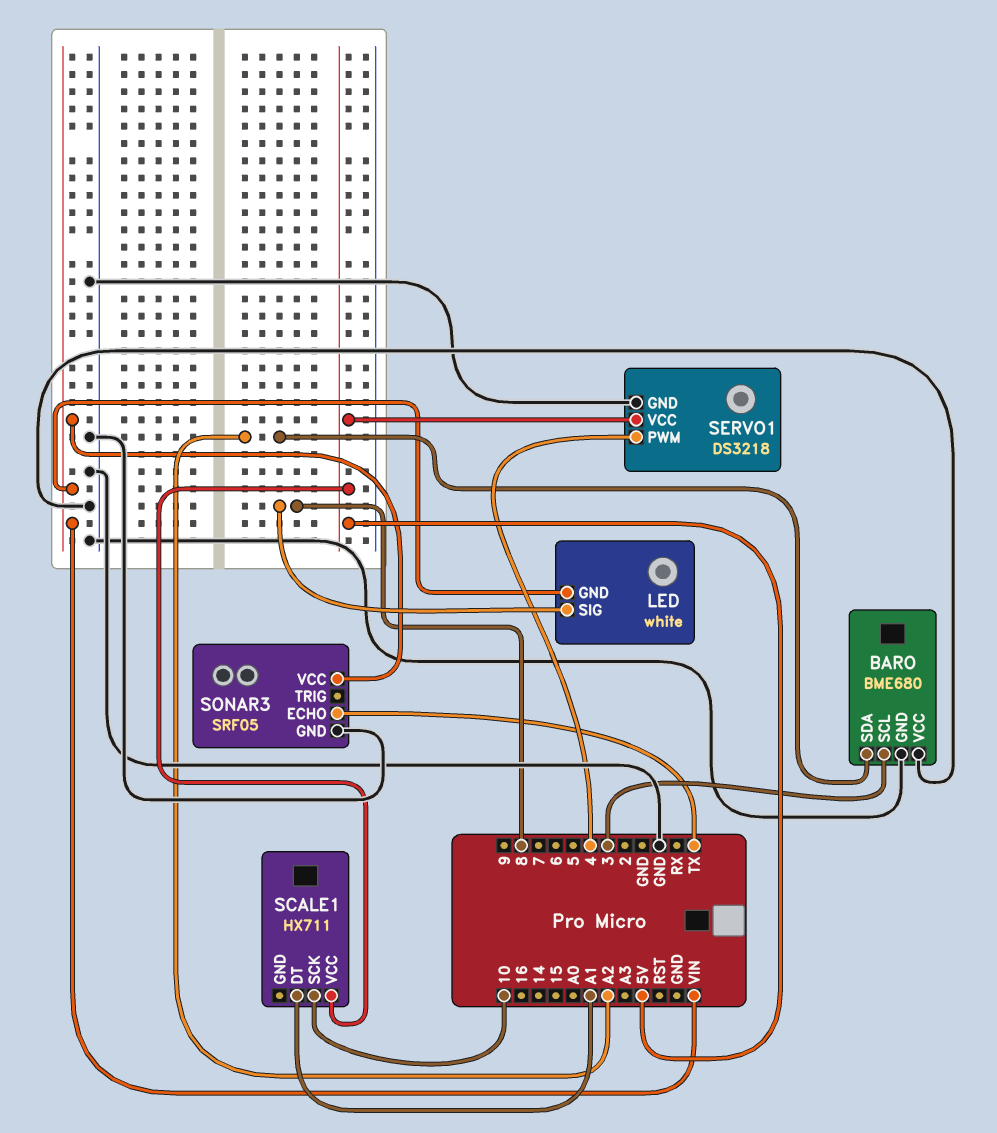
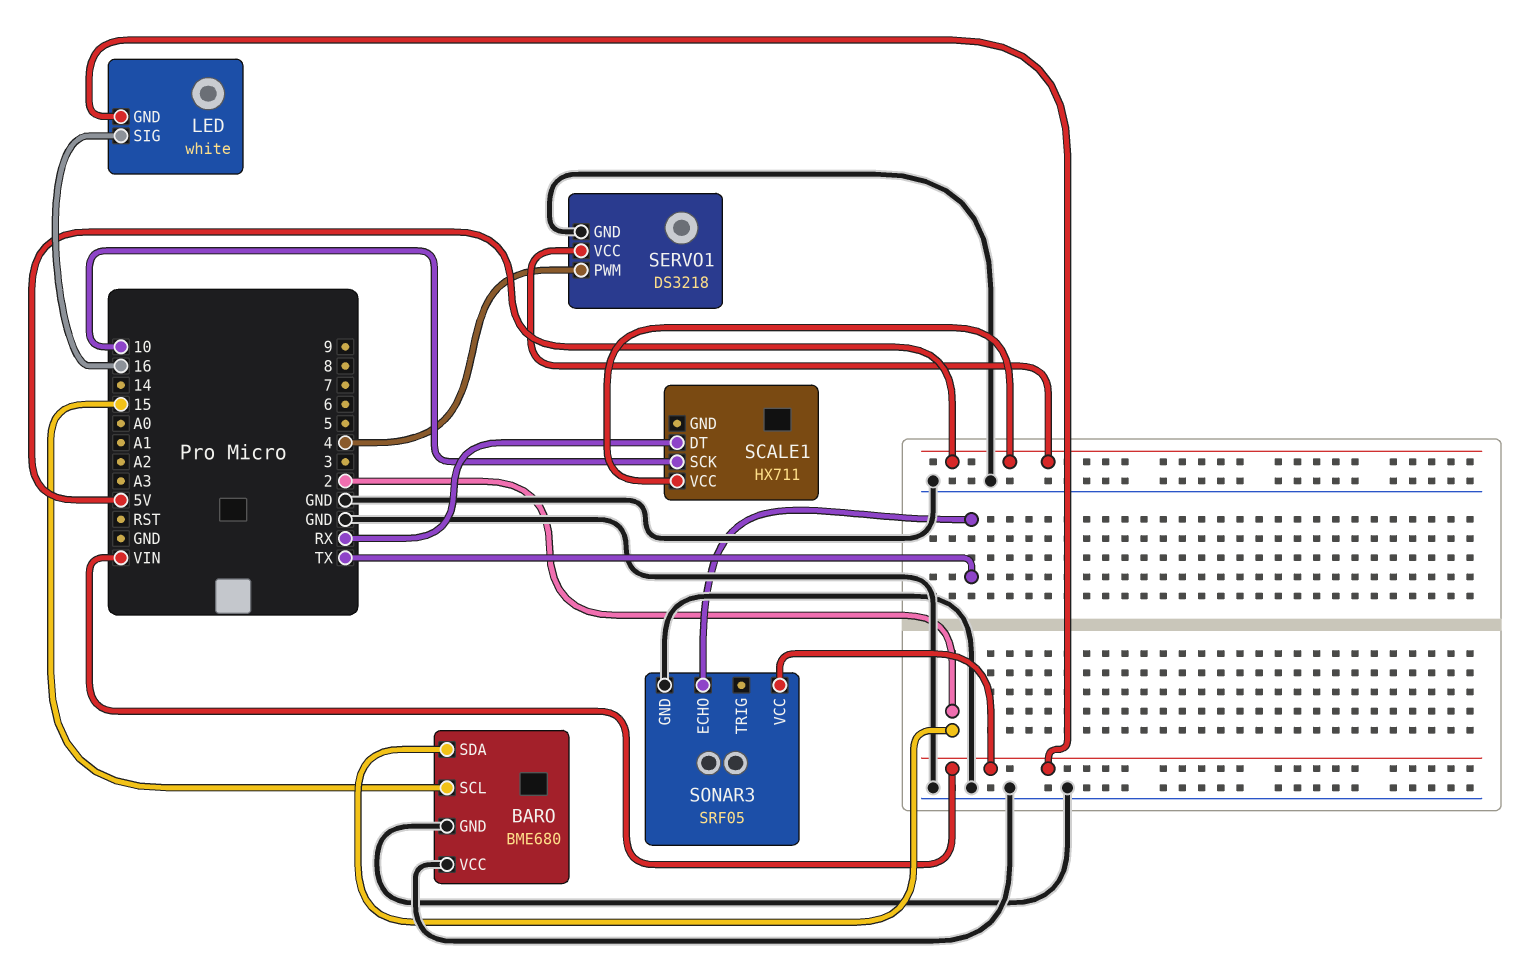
BARO pin SCL: 3 -> 15
BARO pin SDA: A2 -> 2
LED pin SIG: 8 -> 16
SCALE1 pin DT: A1 -> RX

